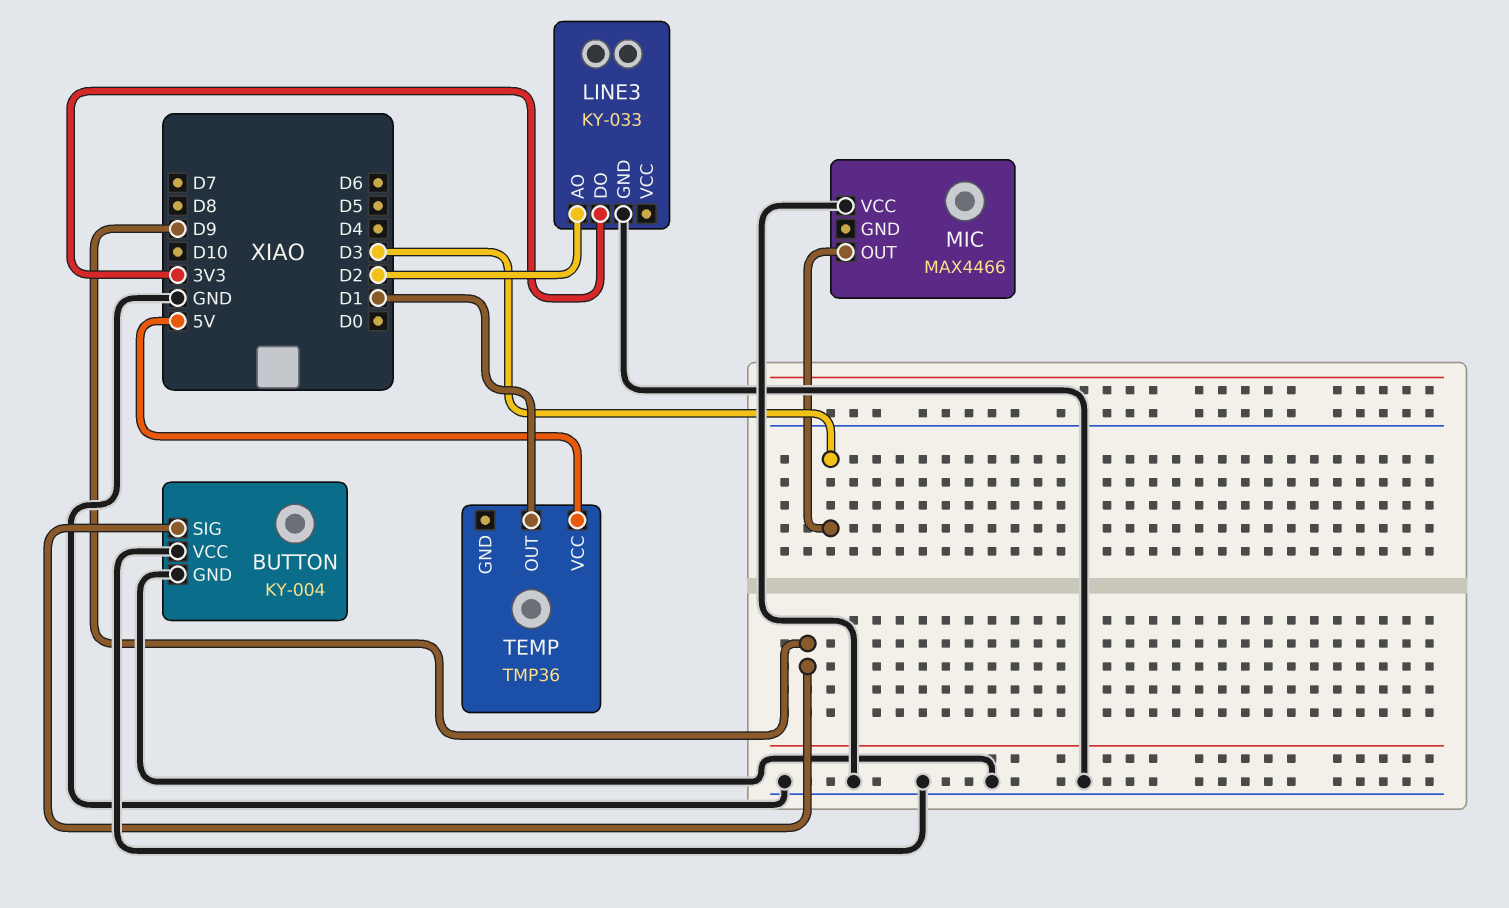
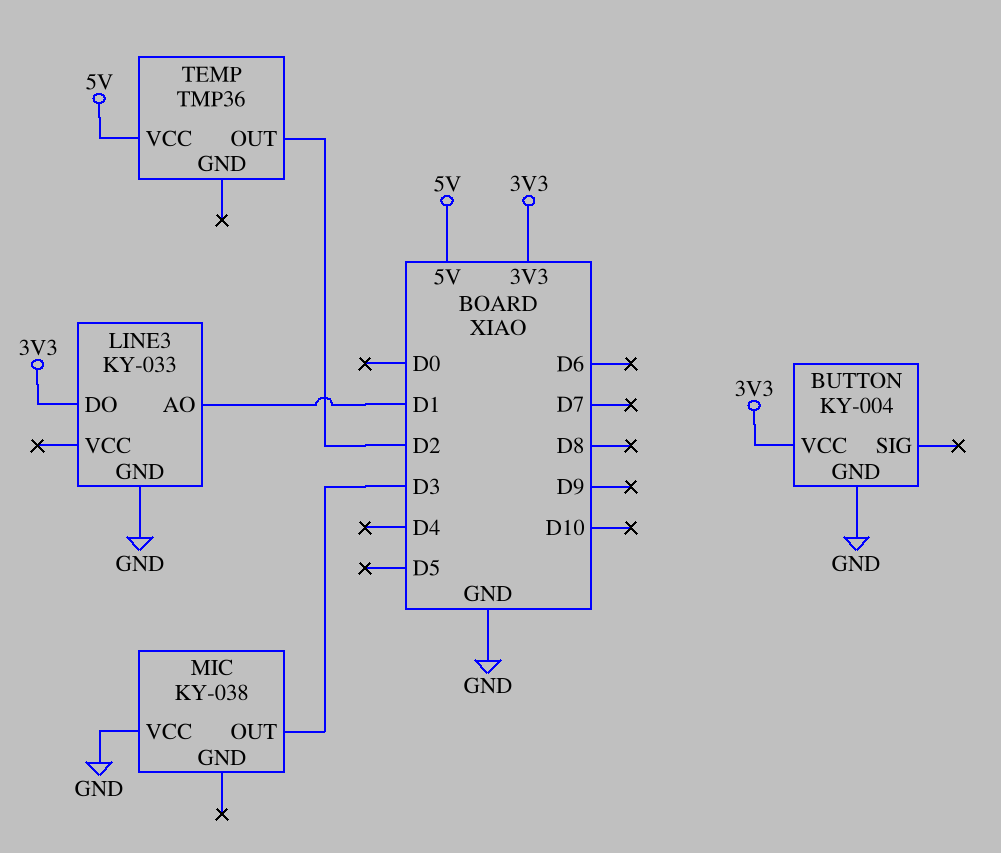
BUTTON pin SIG: D9 -> none
BUTTON pin VCC: GND -> 3V3
LINE3 pin AO: D2 -> D1
MIC: MAX4466 -> KY-038
TEMP pin OUT: D1 -> D2

